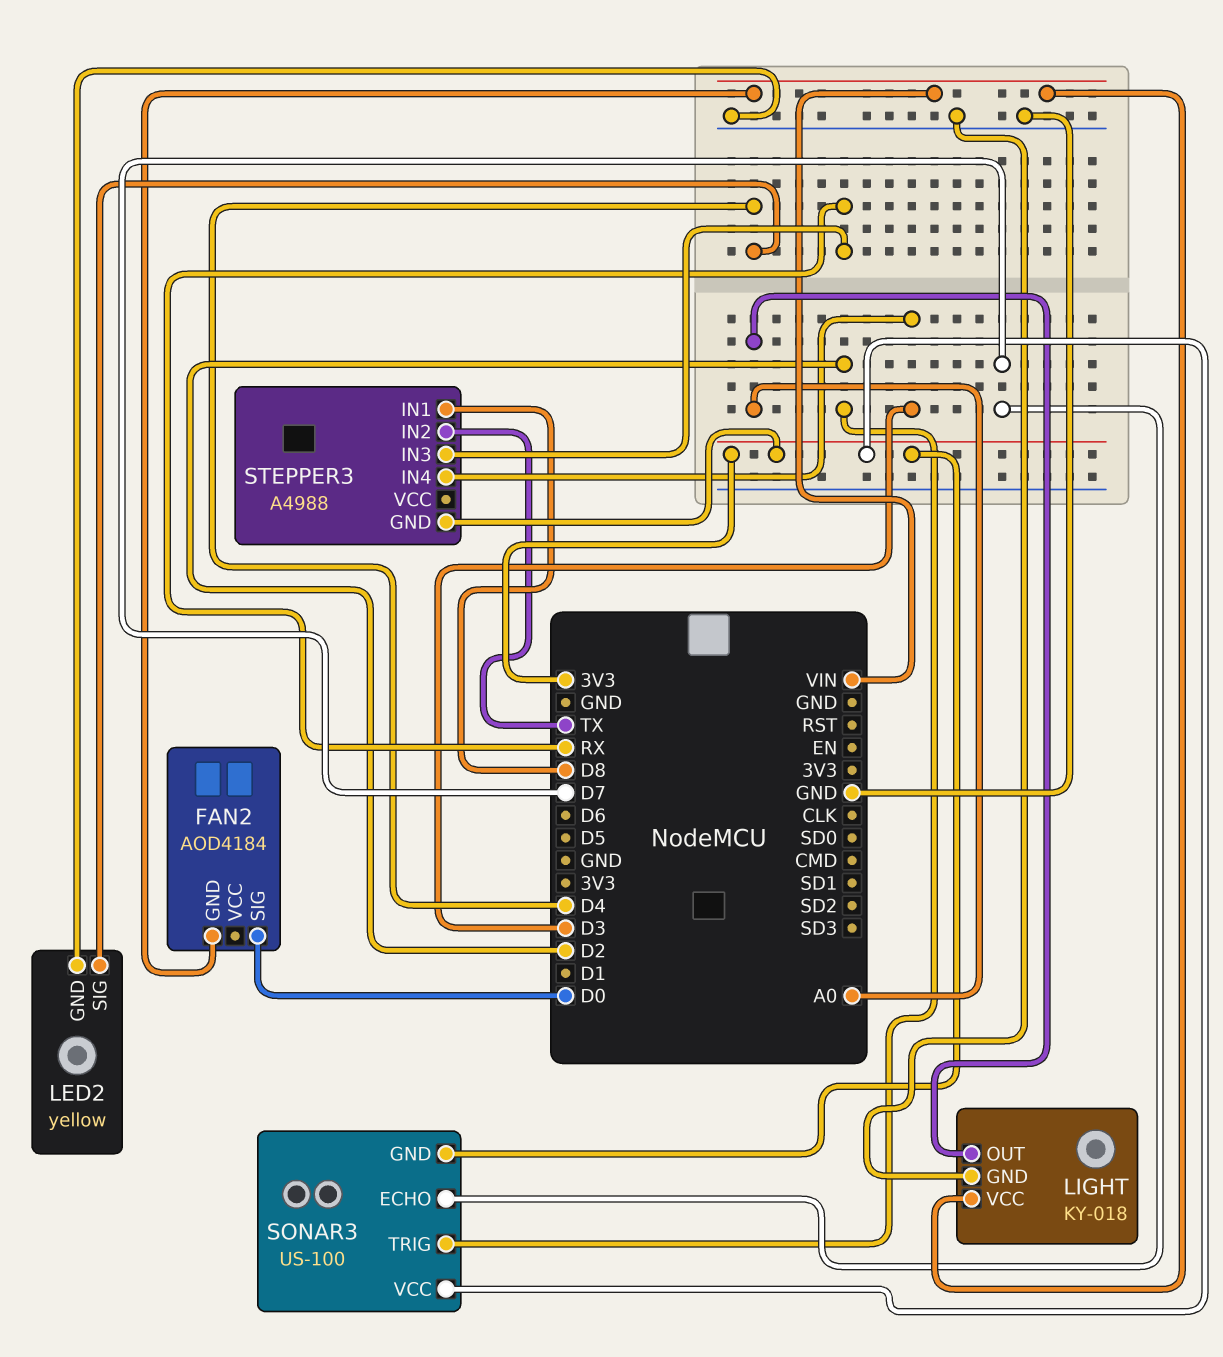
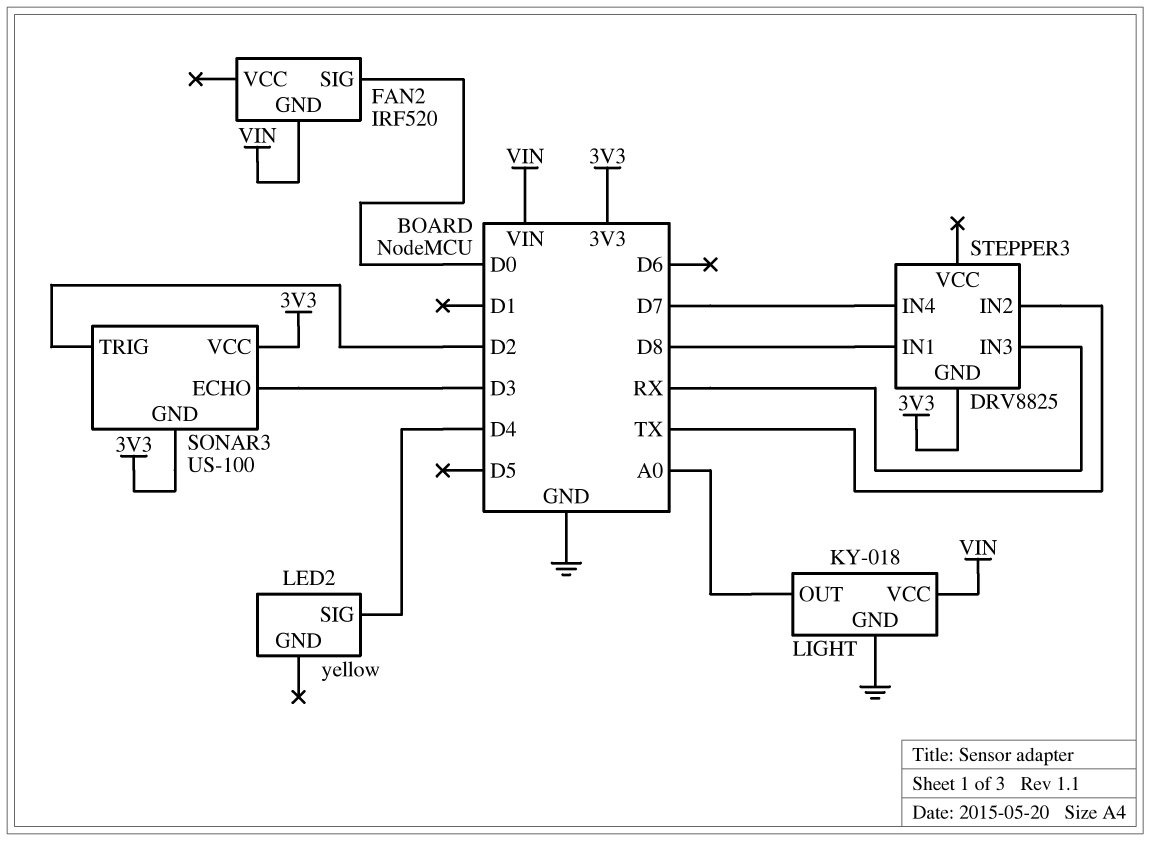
FAN2: AOD4184 -> IRF520
LED2 pin GND: GND -> none
SONAR3 pin ECHO: D7 -> D3
STEPPER3: A4988 -> DRV8825
STEPPER3 pin IN4: D3 -> D7

